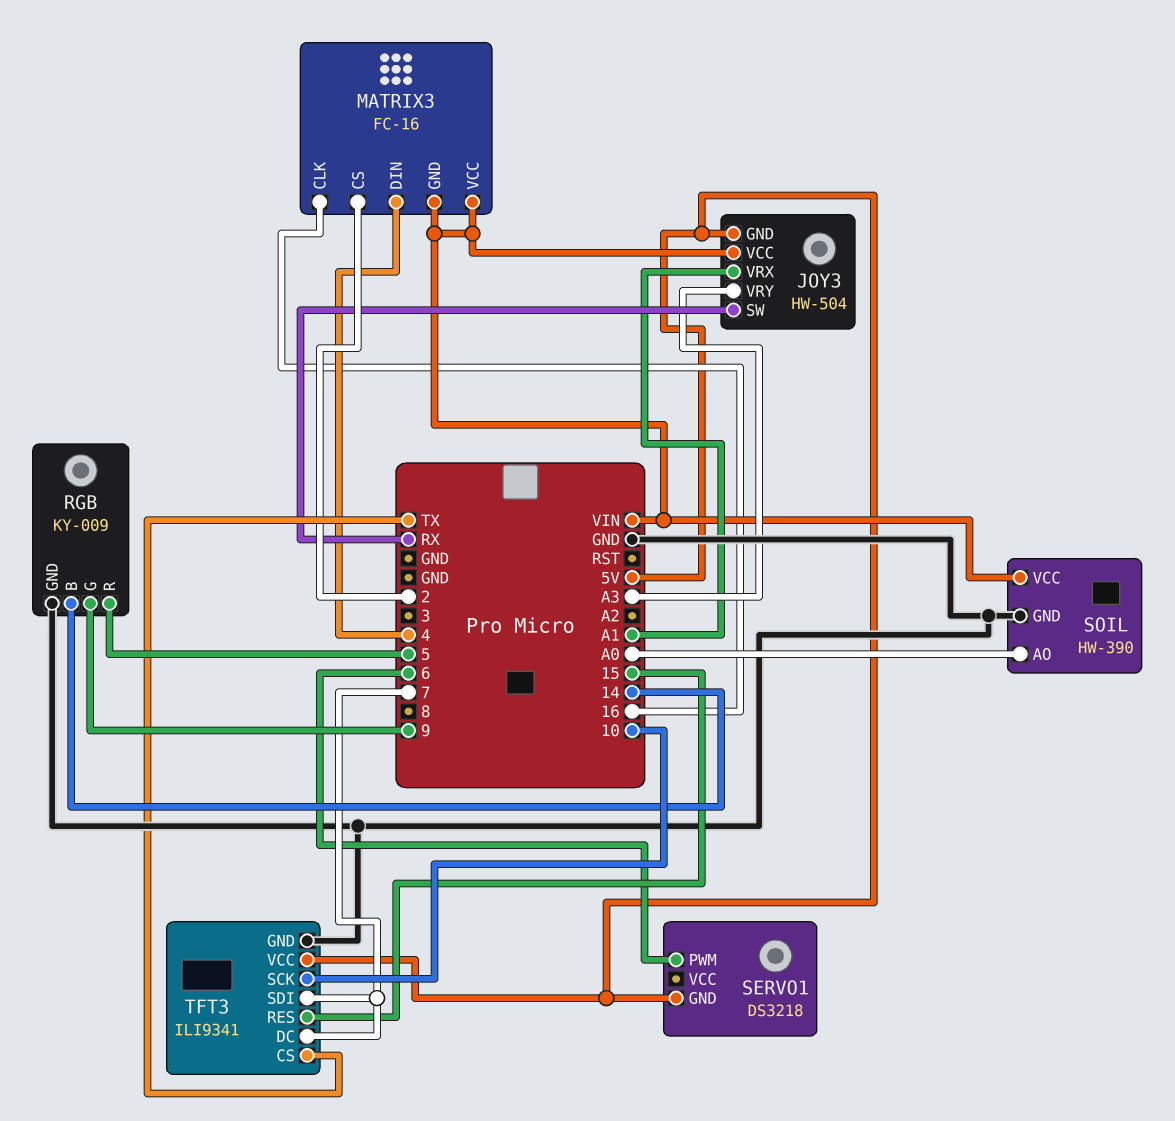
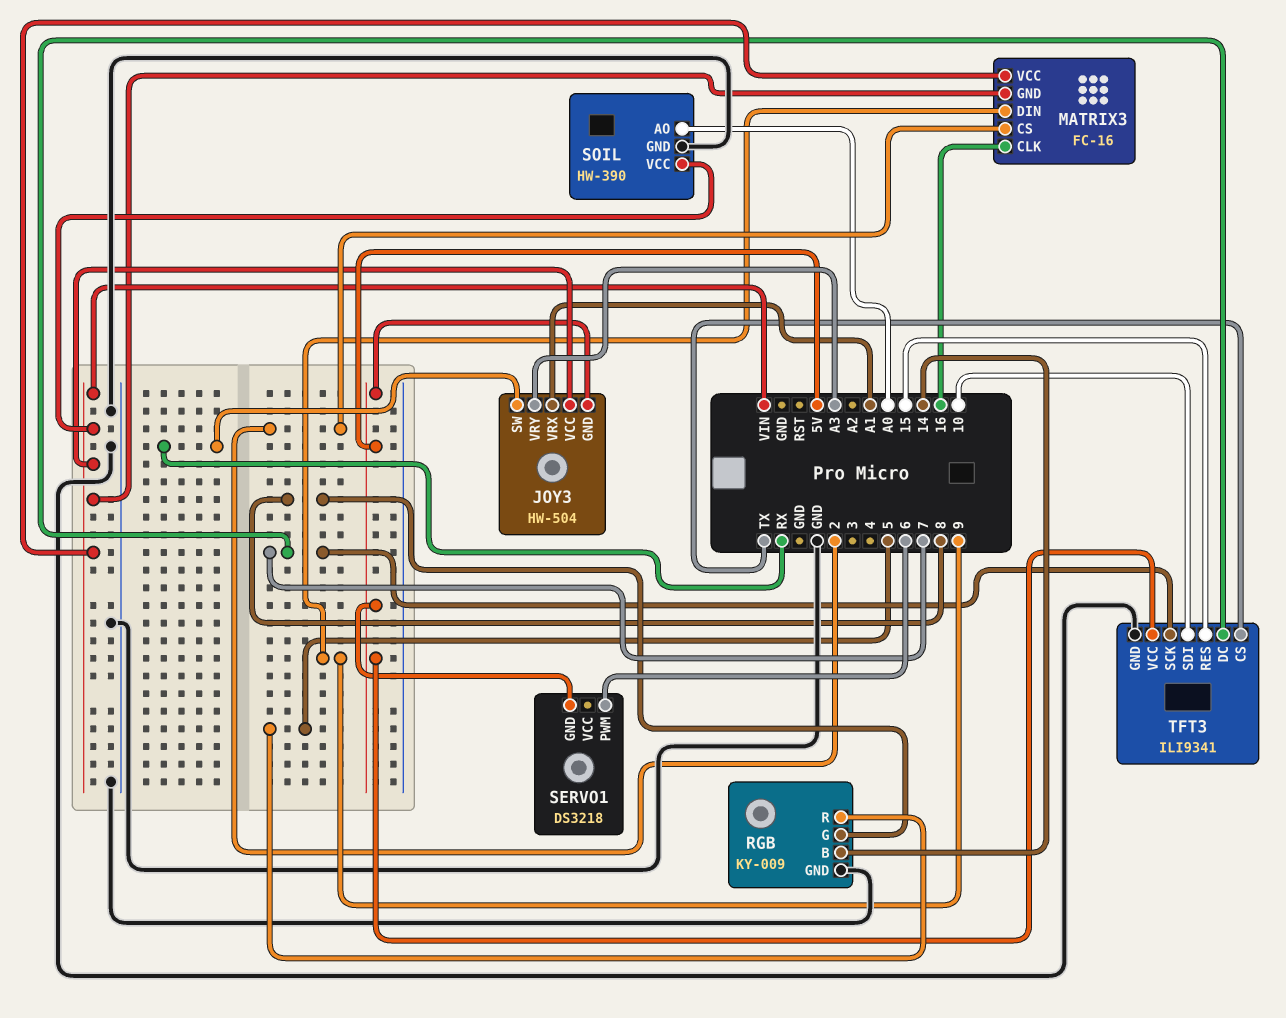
MATRIX3 pin DIN: 4 -> 9
RGB pin G: 9 -> 8
TFT3 pin SCK: 10 -> 7
TFT3 pin SDI: 7 -> 10

